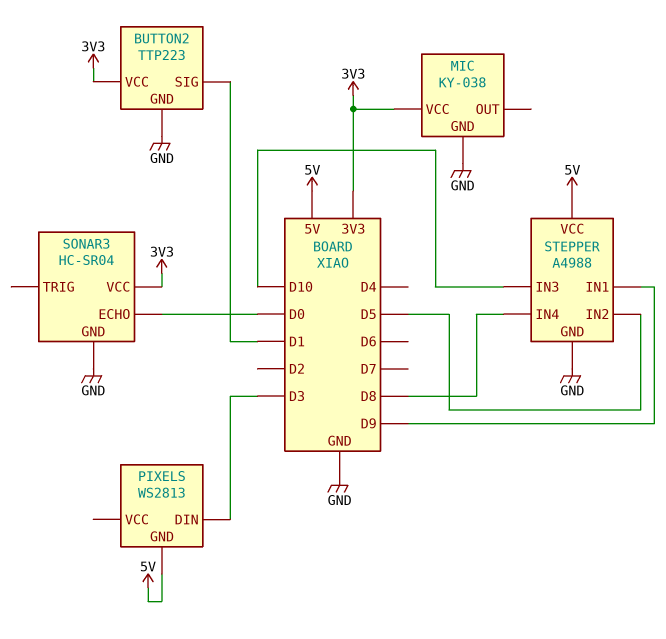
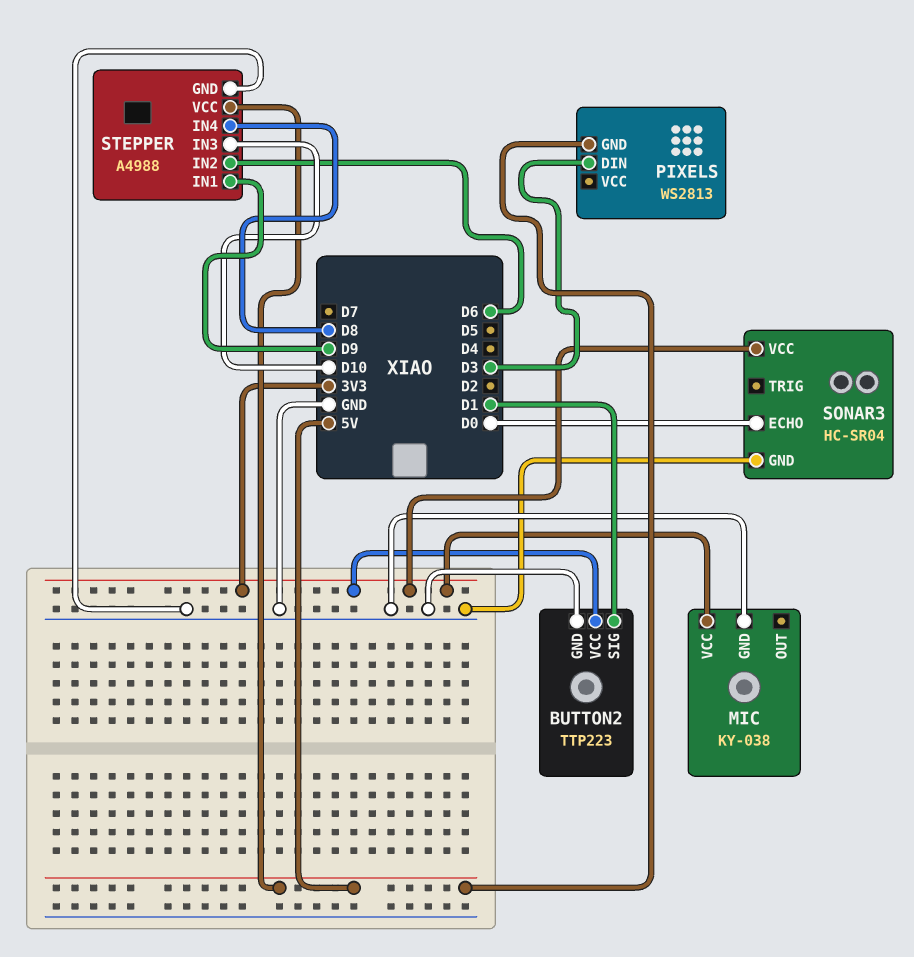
STEPPER pin IN2: D5 -> D6

